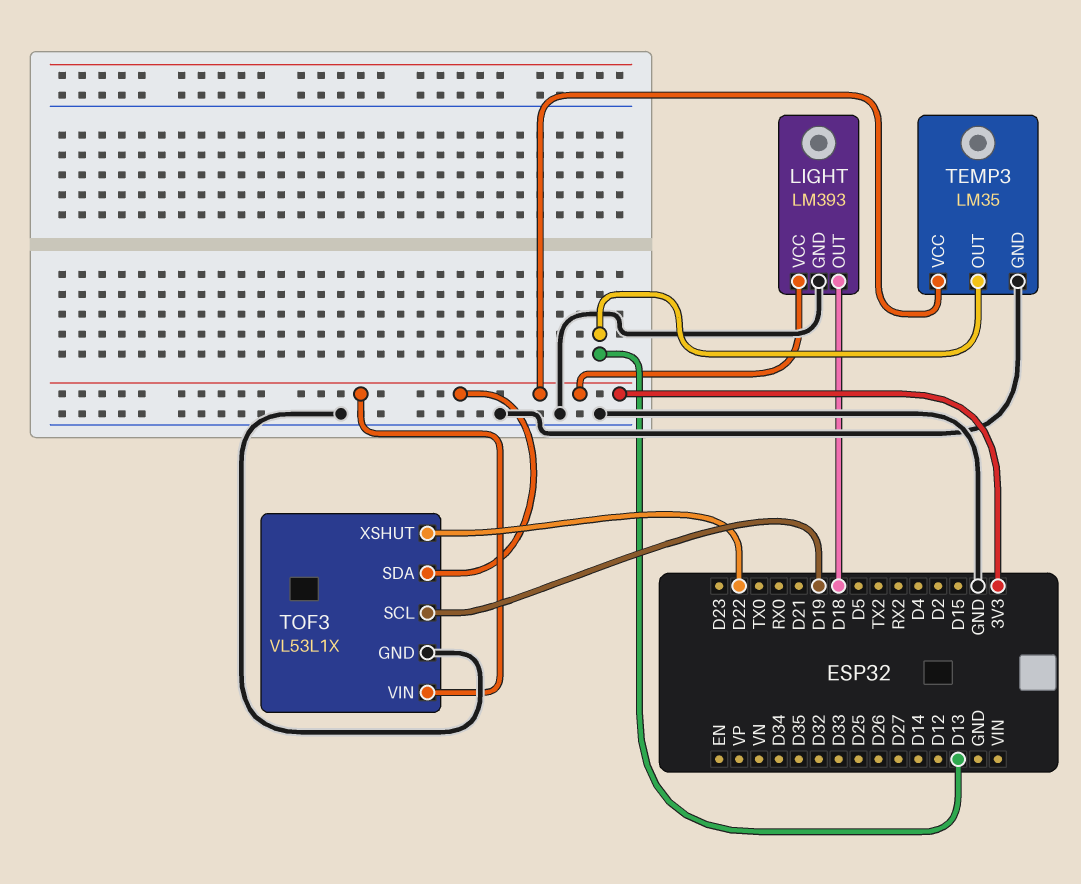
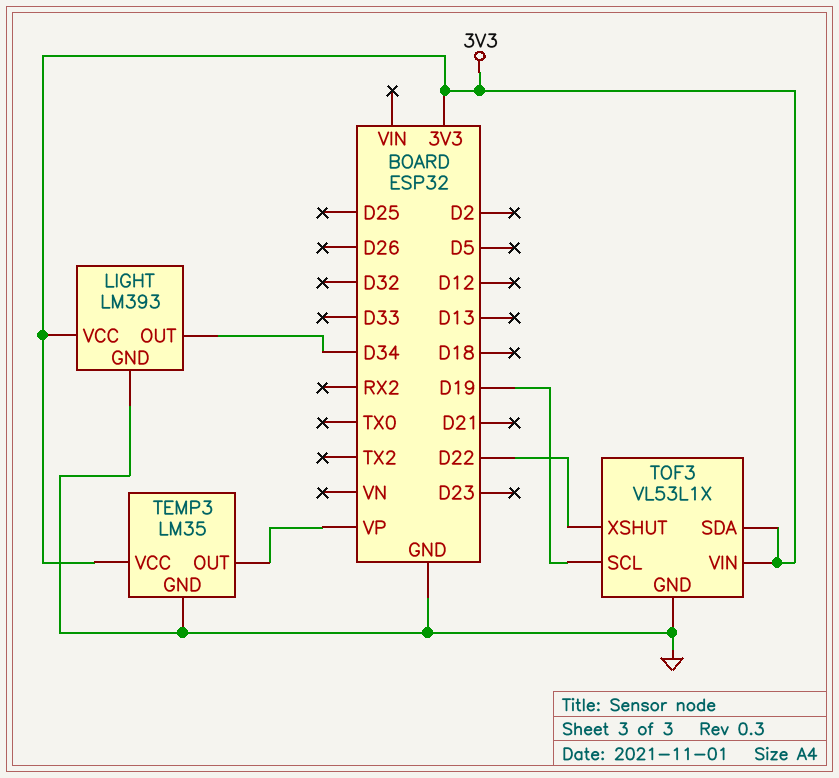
LIGHT pin OUT: D18 -> D34
TEMP3 pin OUT: D13 -> VP

